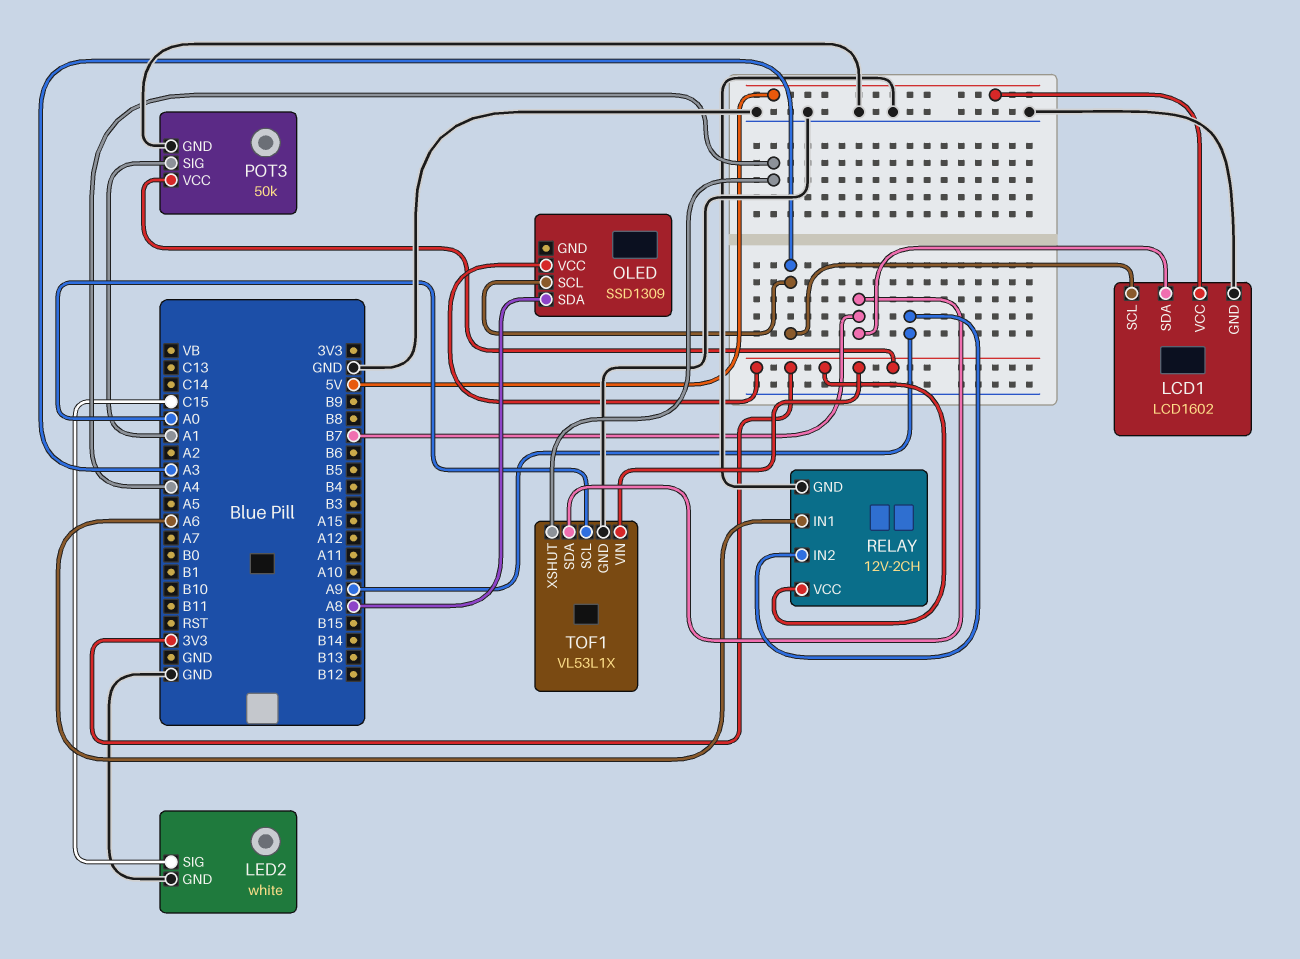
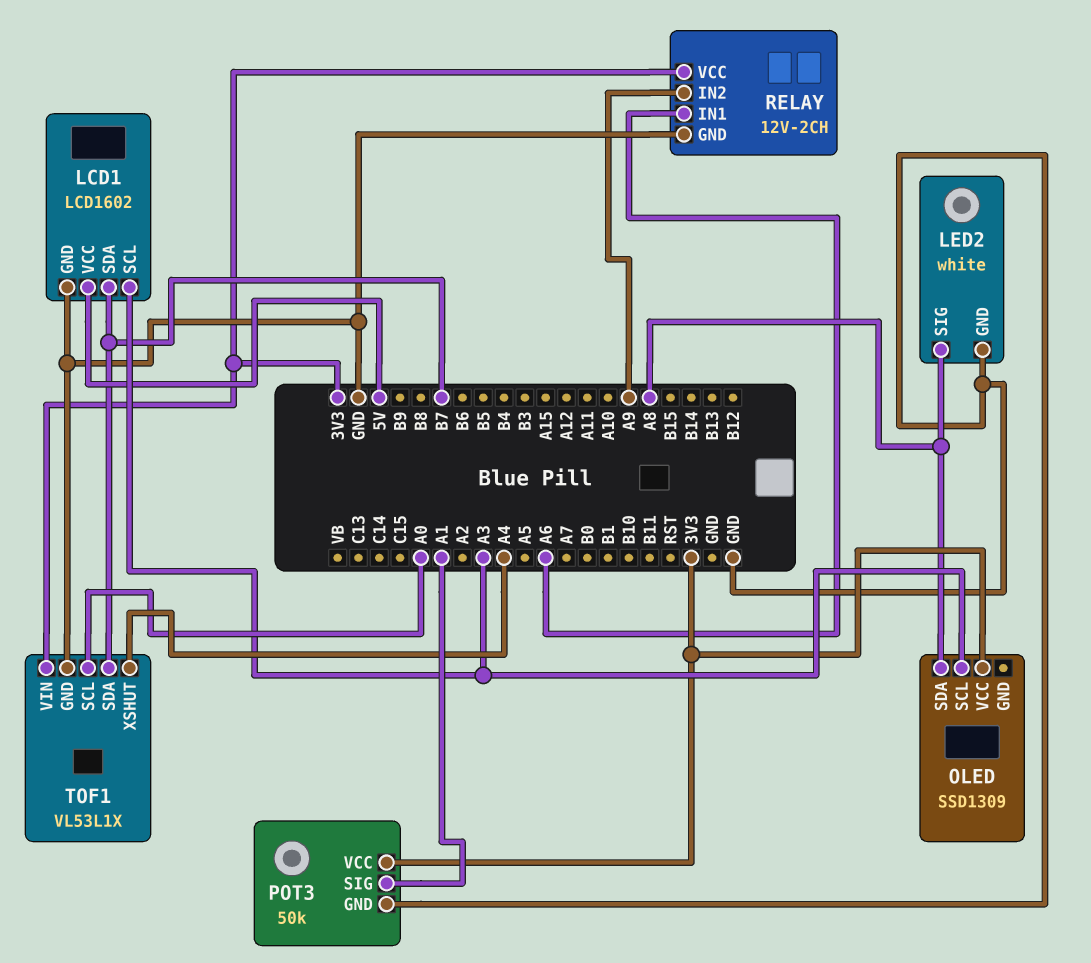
LED2 pin SIG: C15 -> A8

